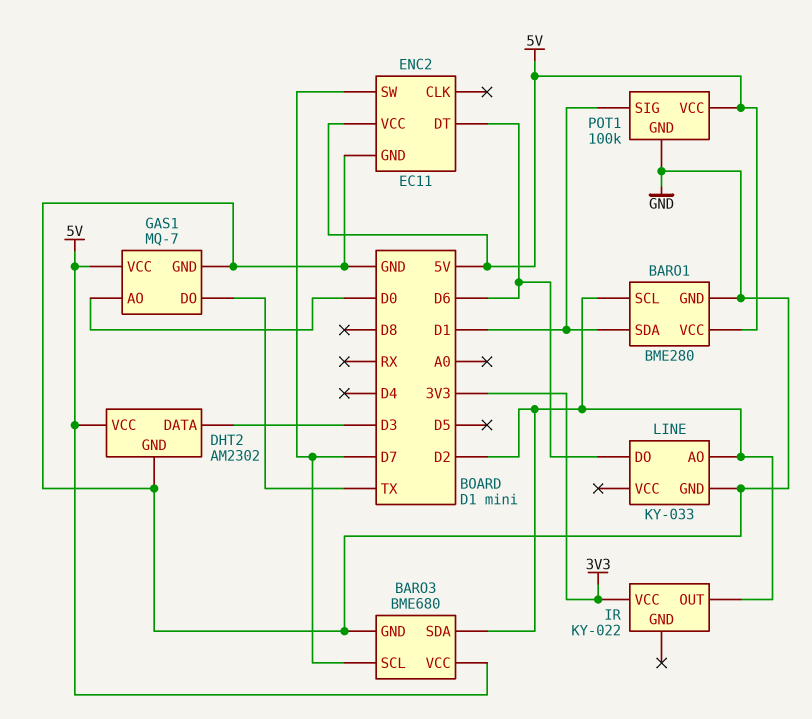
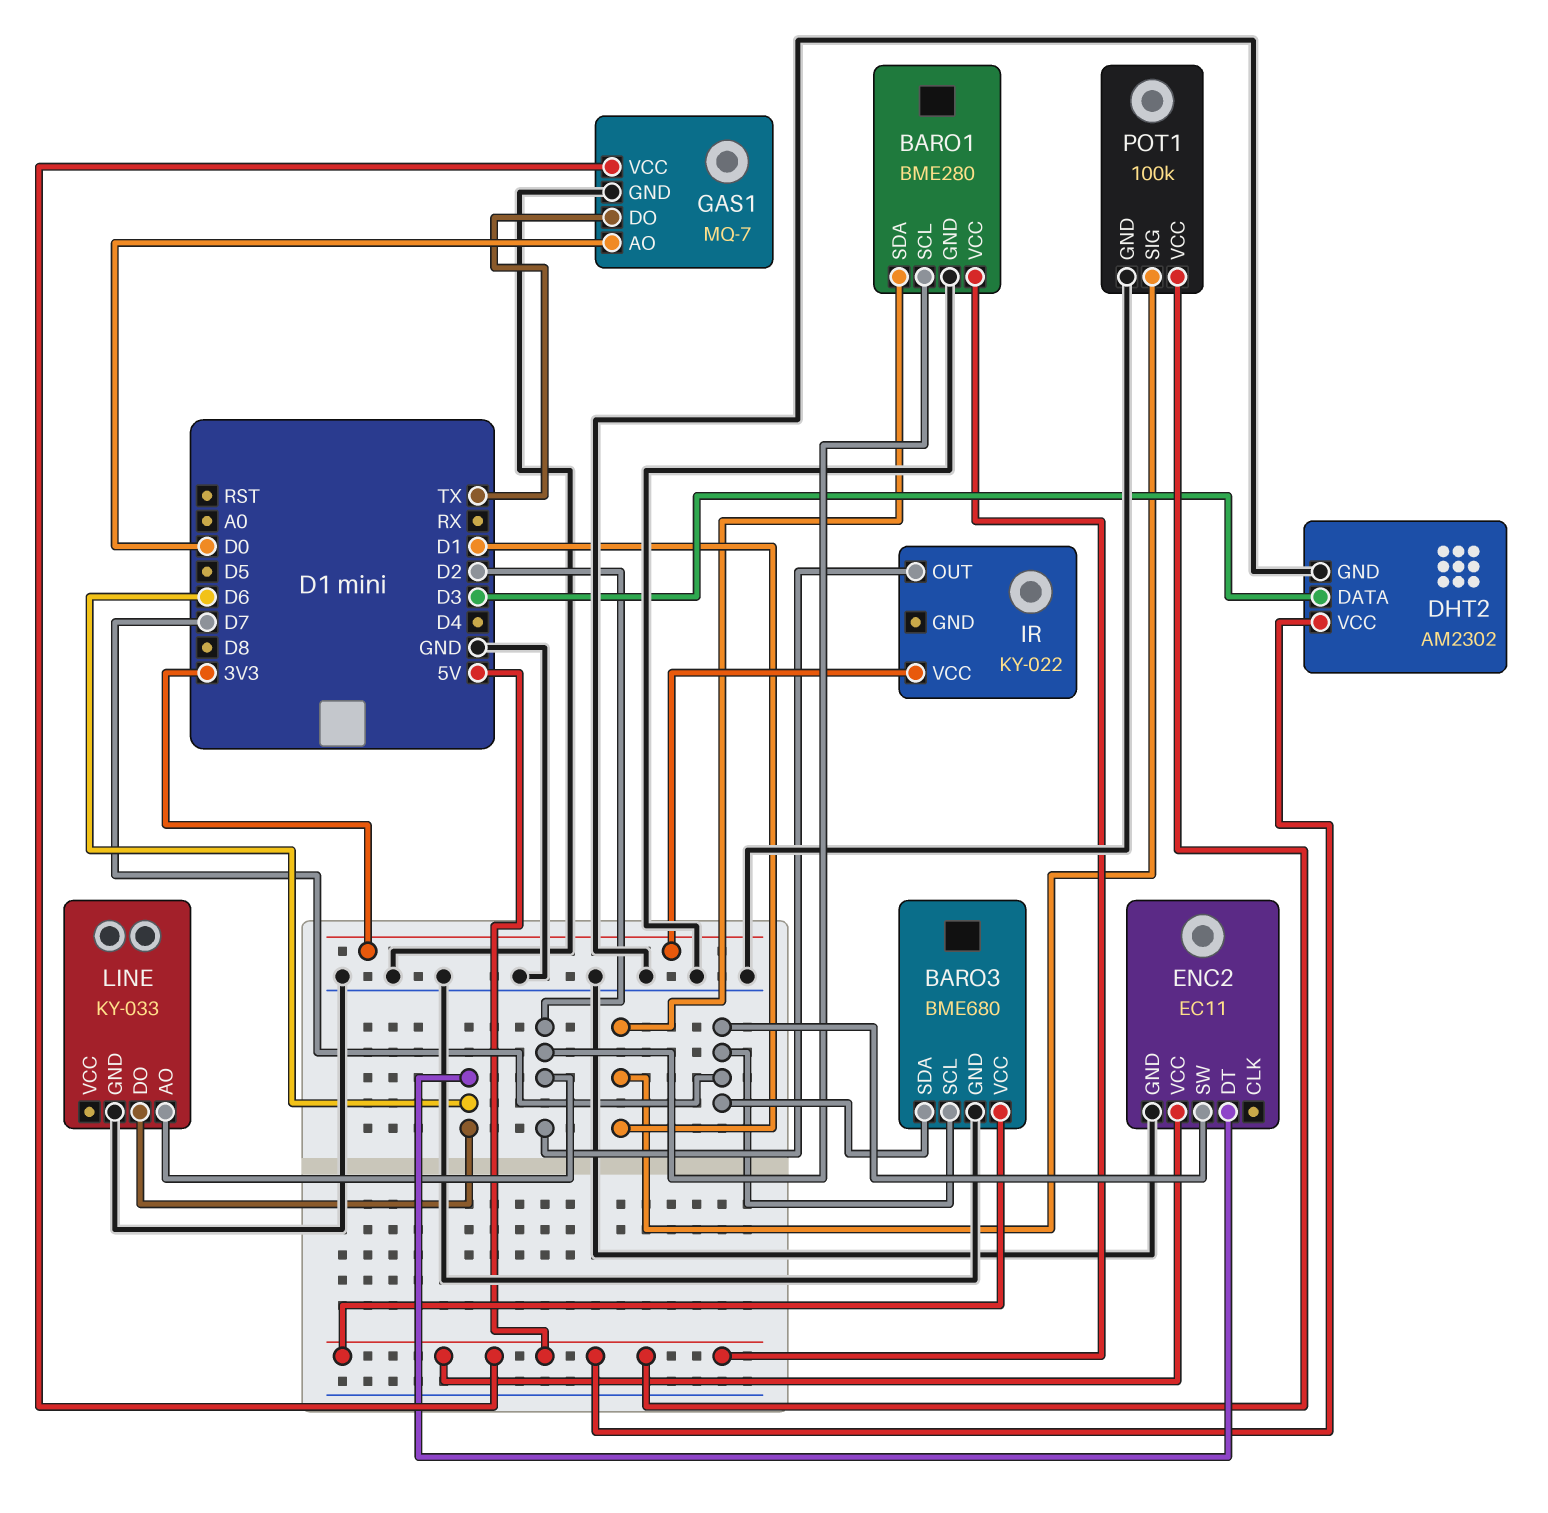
BARO3 pin SDA: D2 -> D7

